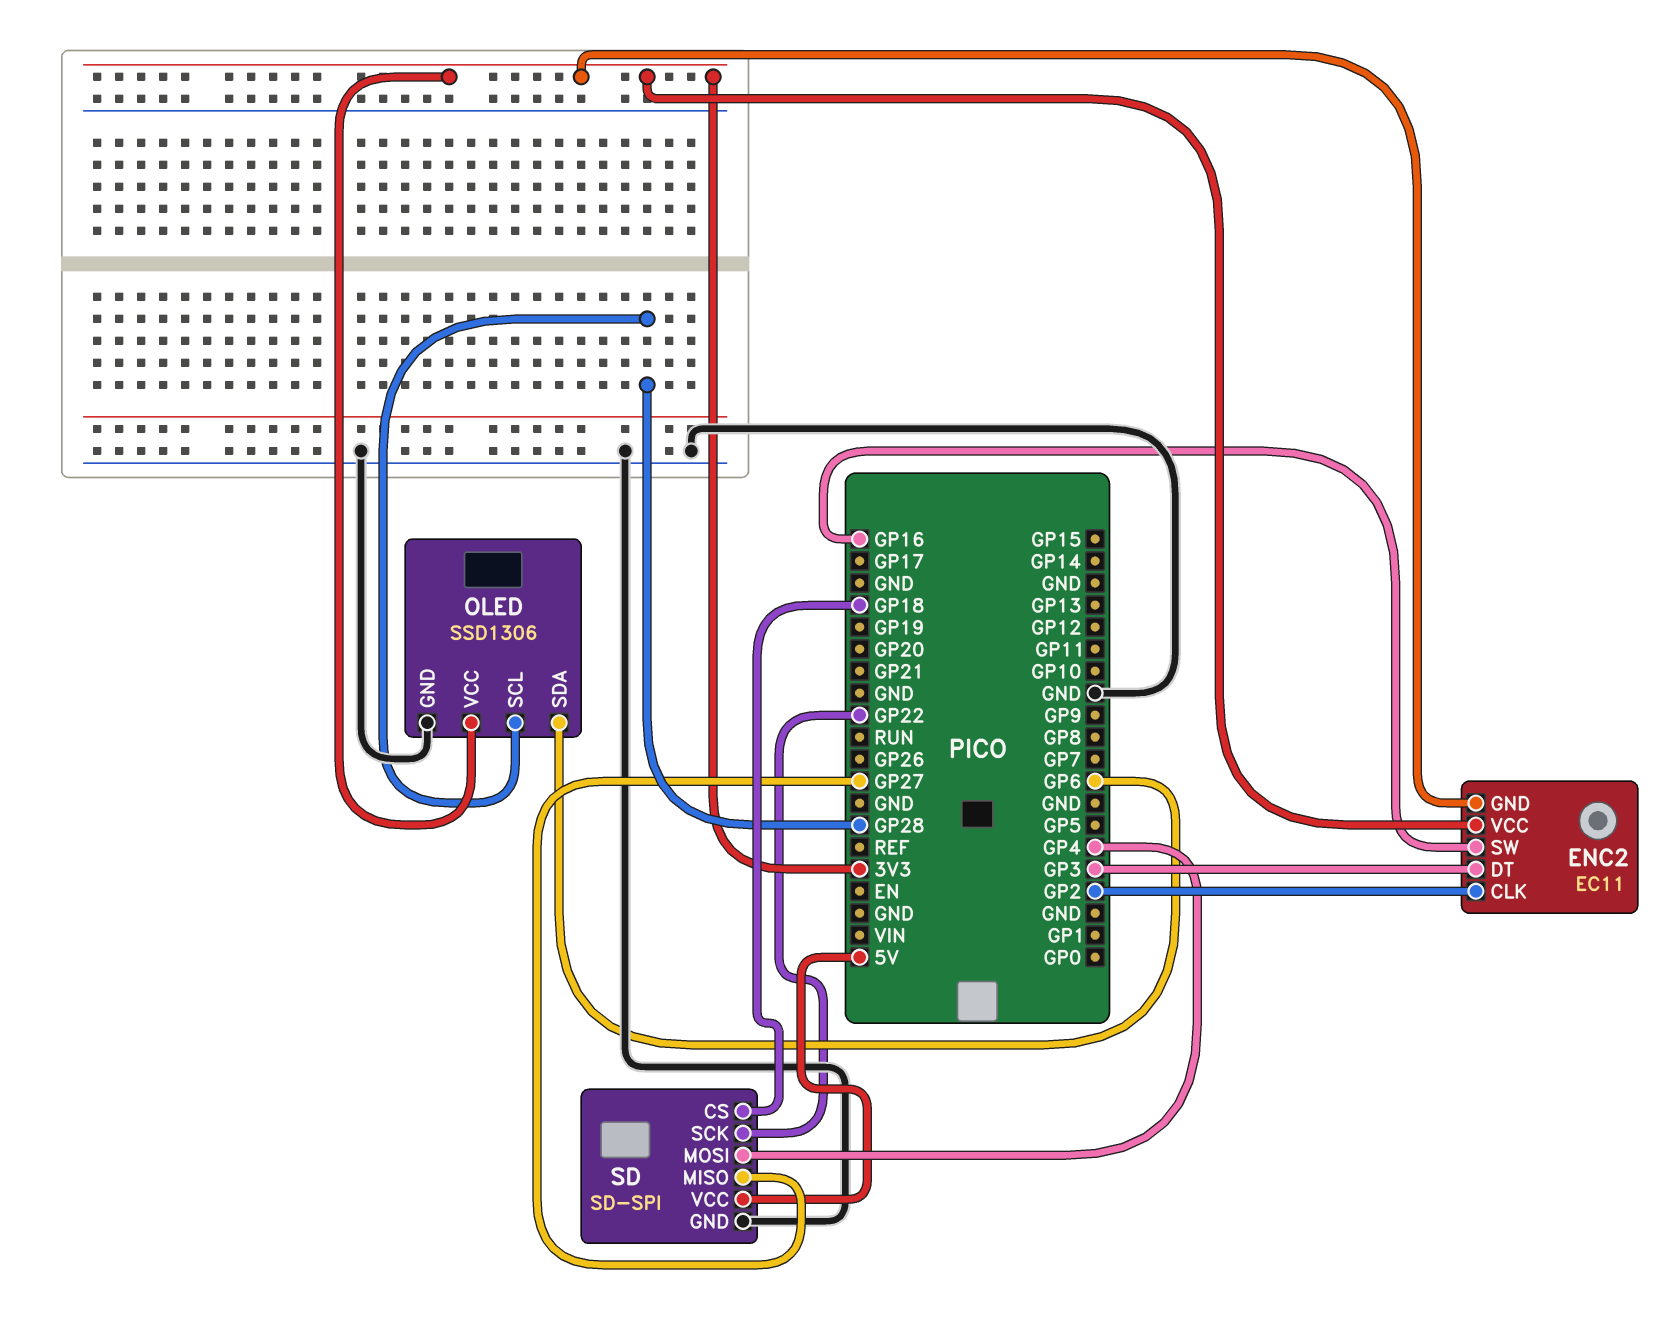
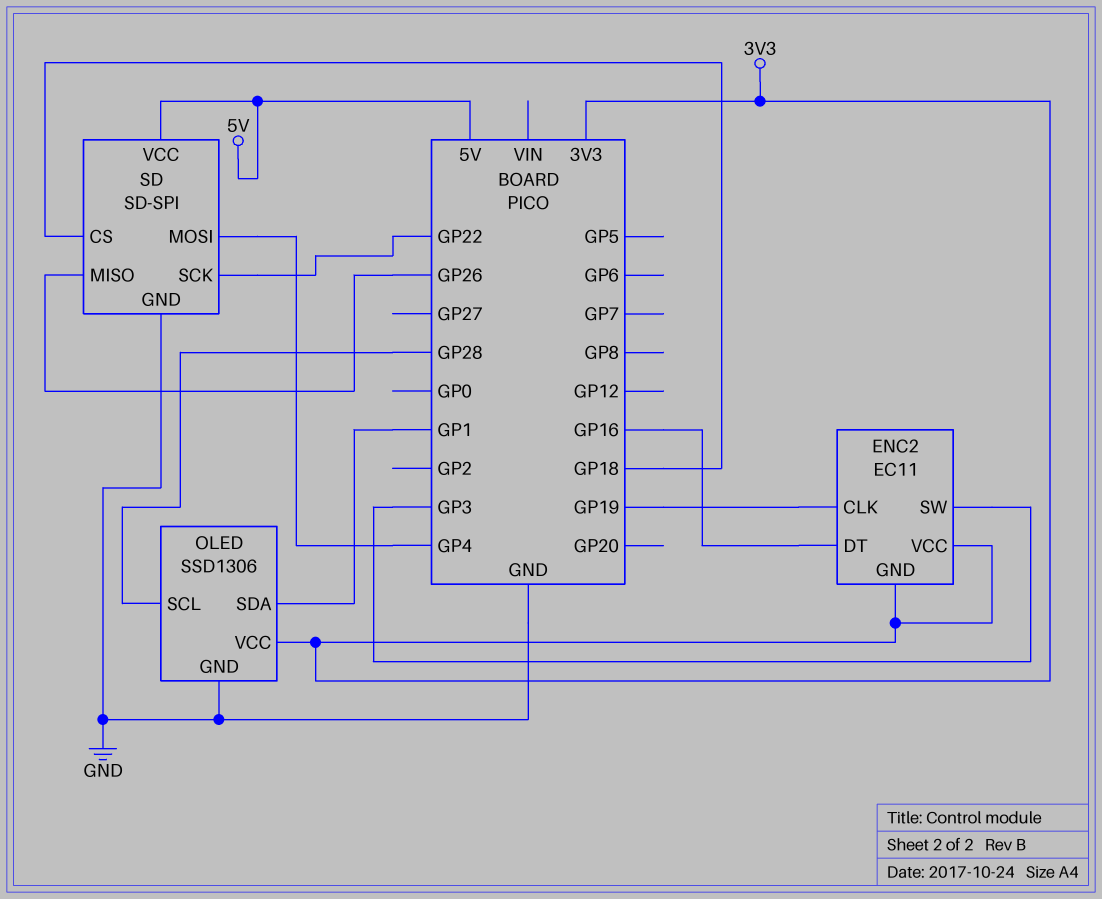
ENC2 pin CLK: GP2 -> GP19
ENC2 pin DT: GP3 -> GP16
ENC2 pin SW: GP16 -> GP3
OLED pin SDA: GP6 -> GP1
SD pin MISO: GP27 -> GP26

